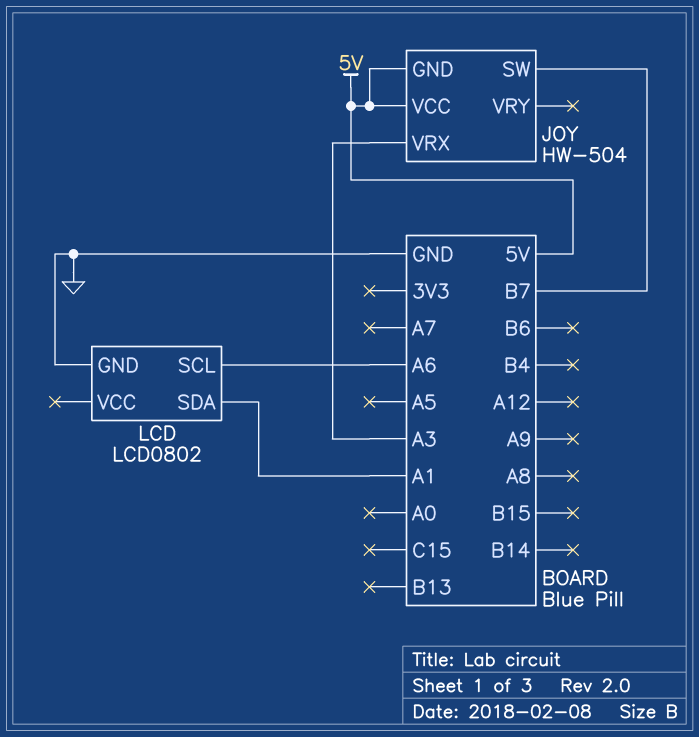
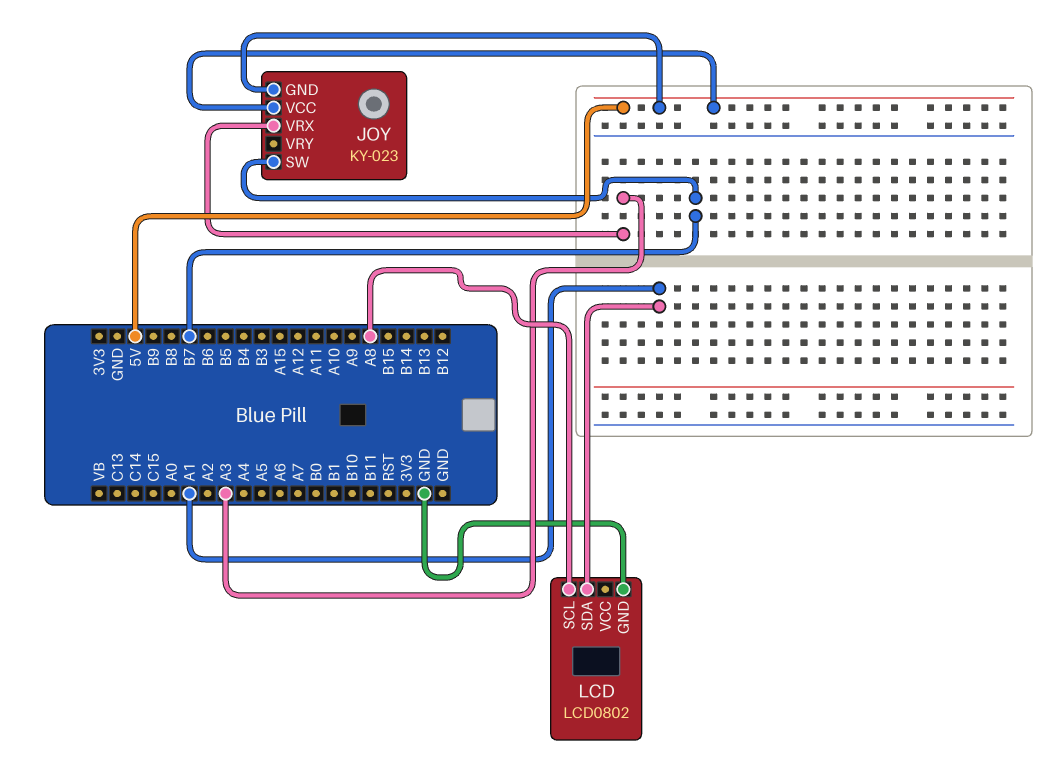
JOY: HW-504 -> KY-023
LCD pin SCL: A6 -> A8

